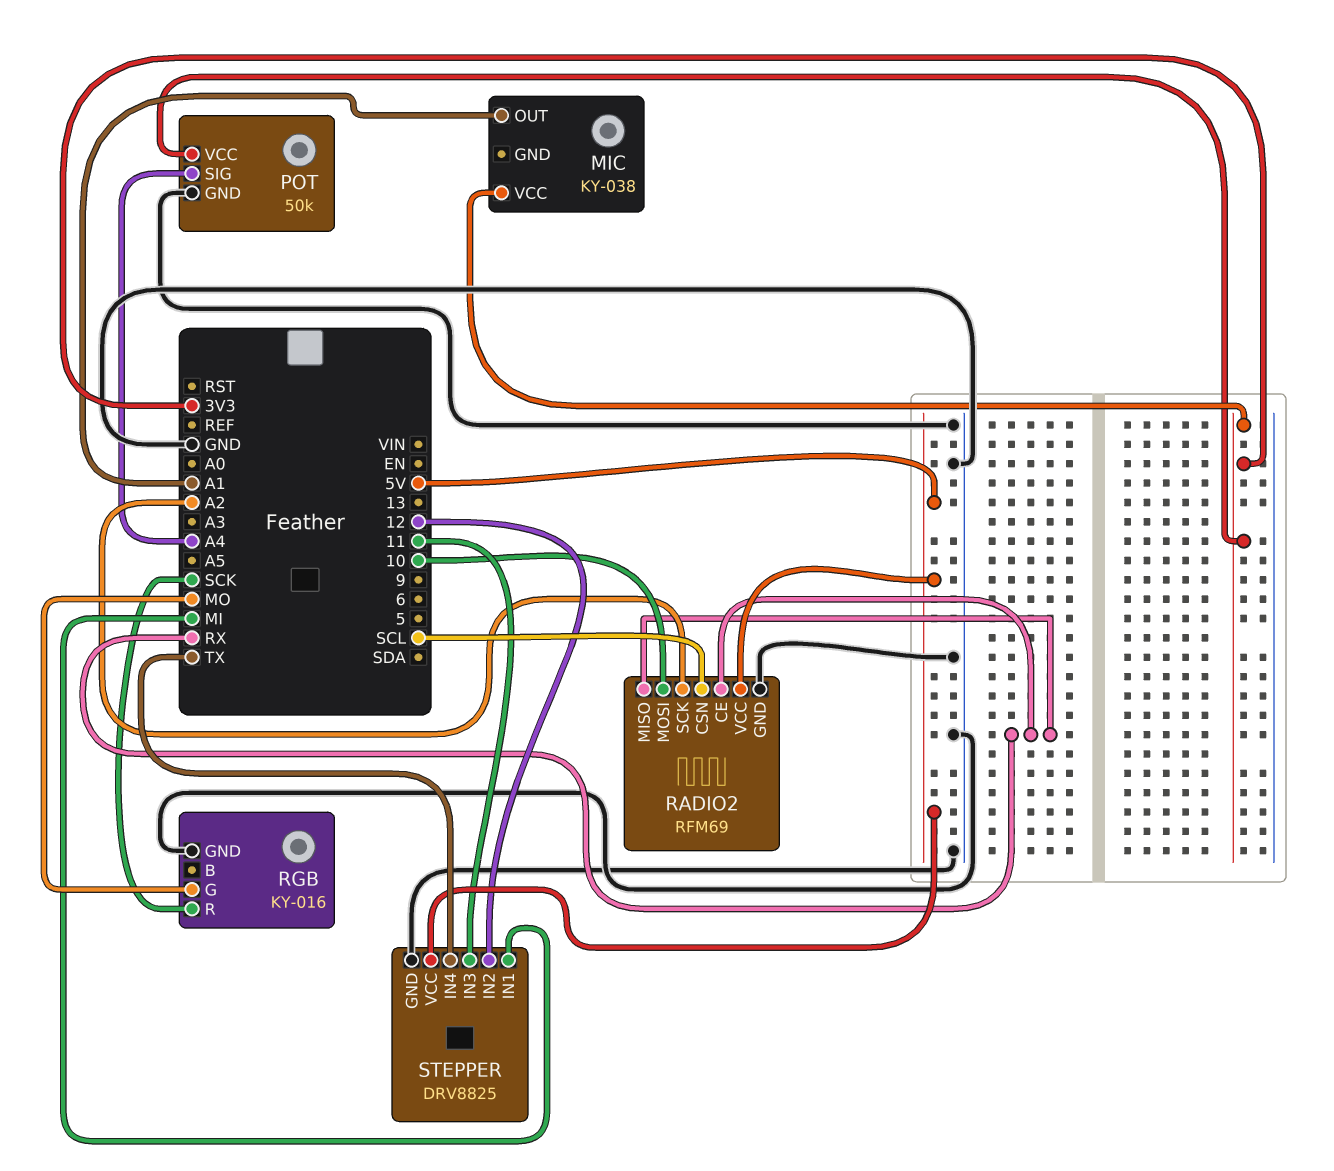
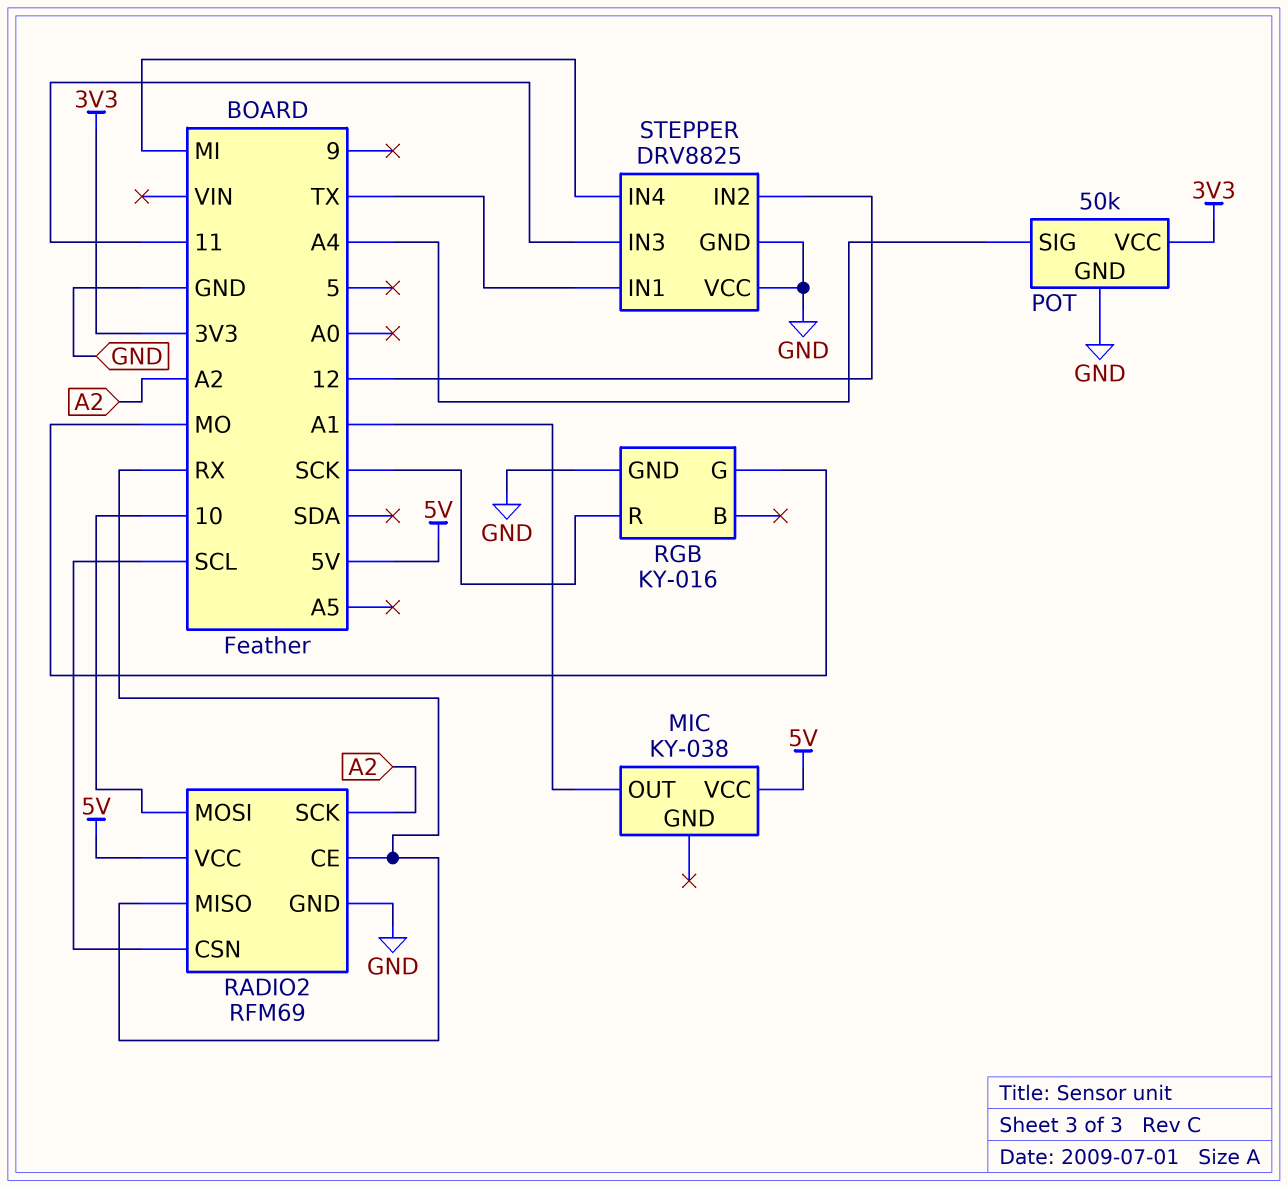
MIC pin VCC: 3V3 -> 5V
STEPPER pin IN1: MI -> TX
STEPPER pin IN4: TX -> MI
STEPPER pin VCC: 5V -> GND

